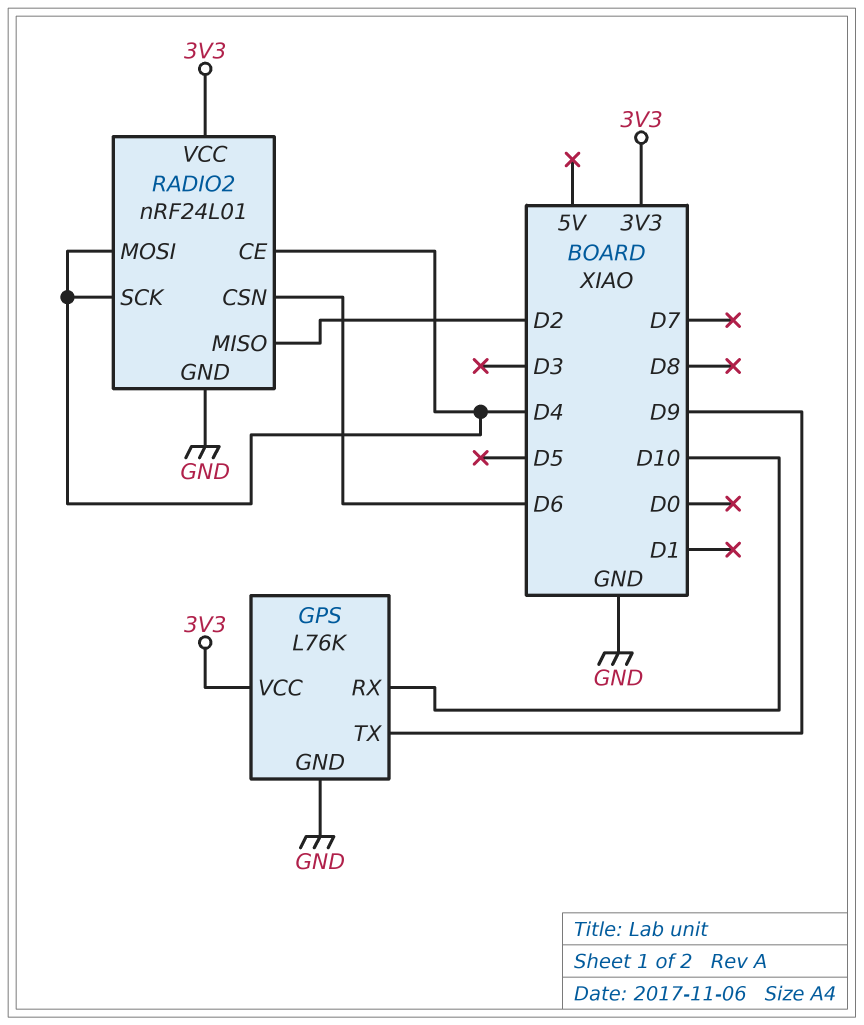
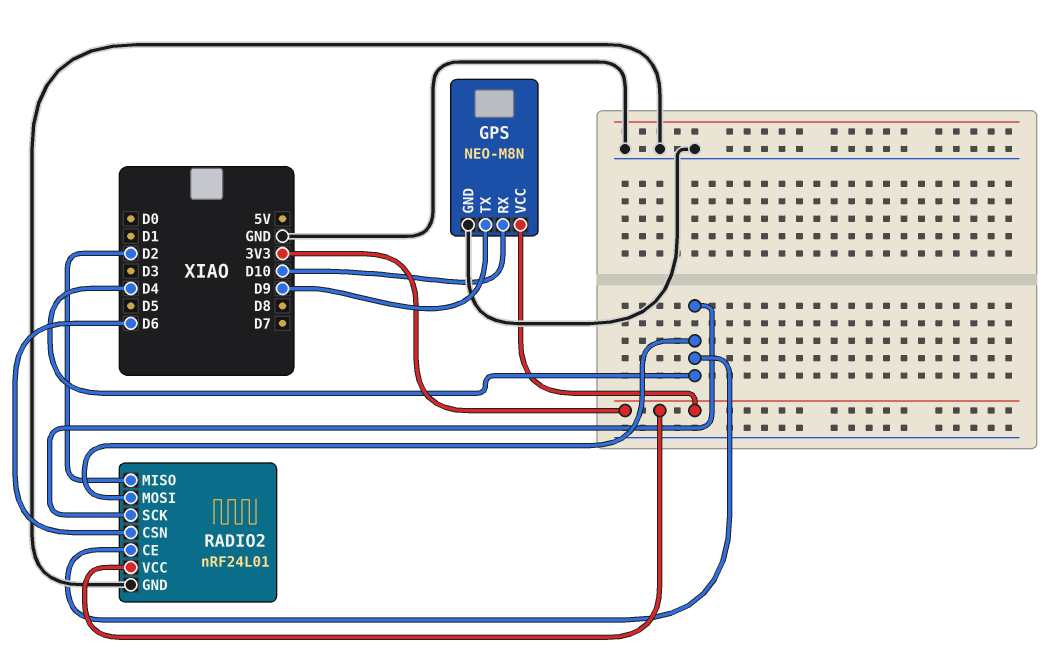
GPS: L76K -> NEO-M8N

